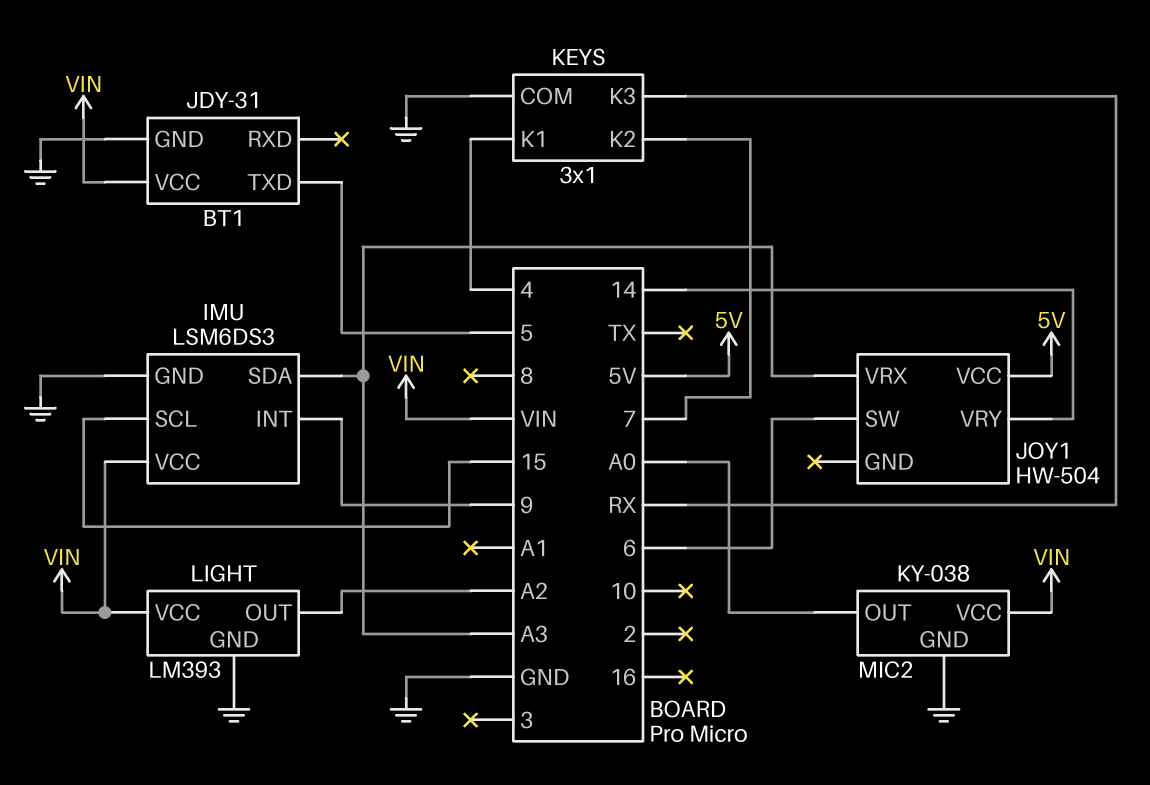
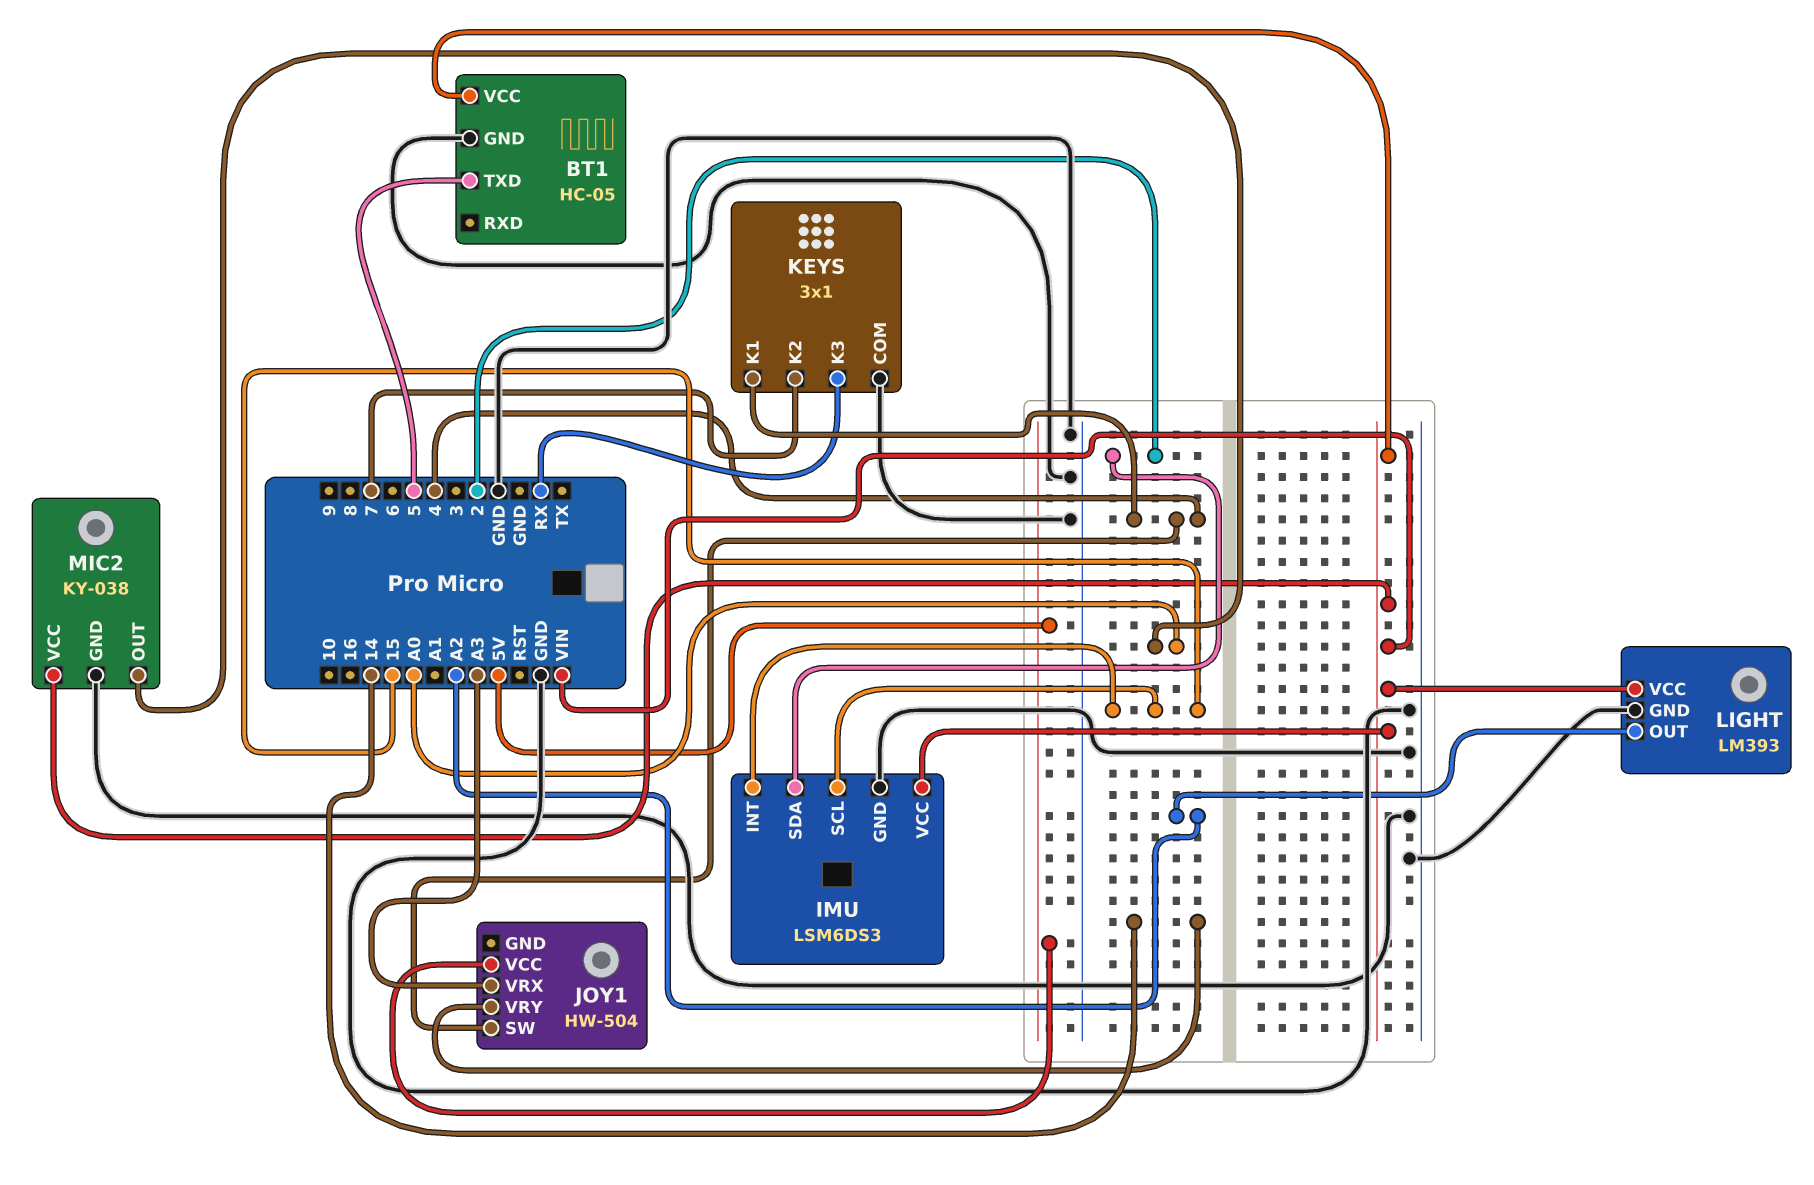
BT1: JDY-31 -> HC-05
IMU pin INT: 9 -> 15
IMU pin SDA: A3 -> 2
JOY1 pin SW: 6 -> 4

